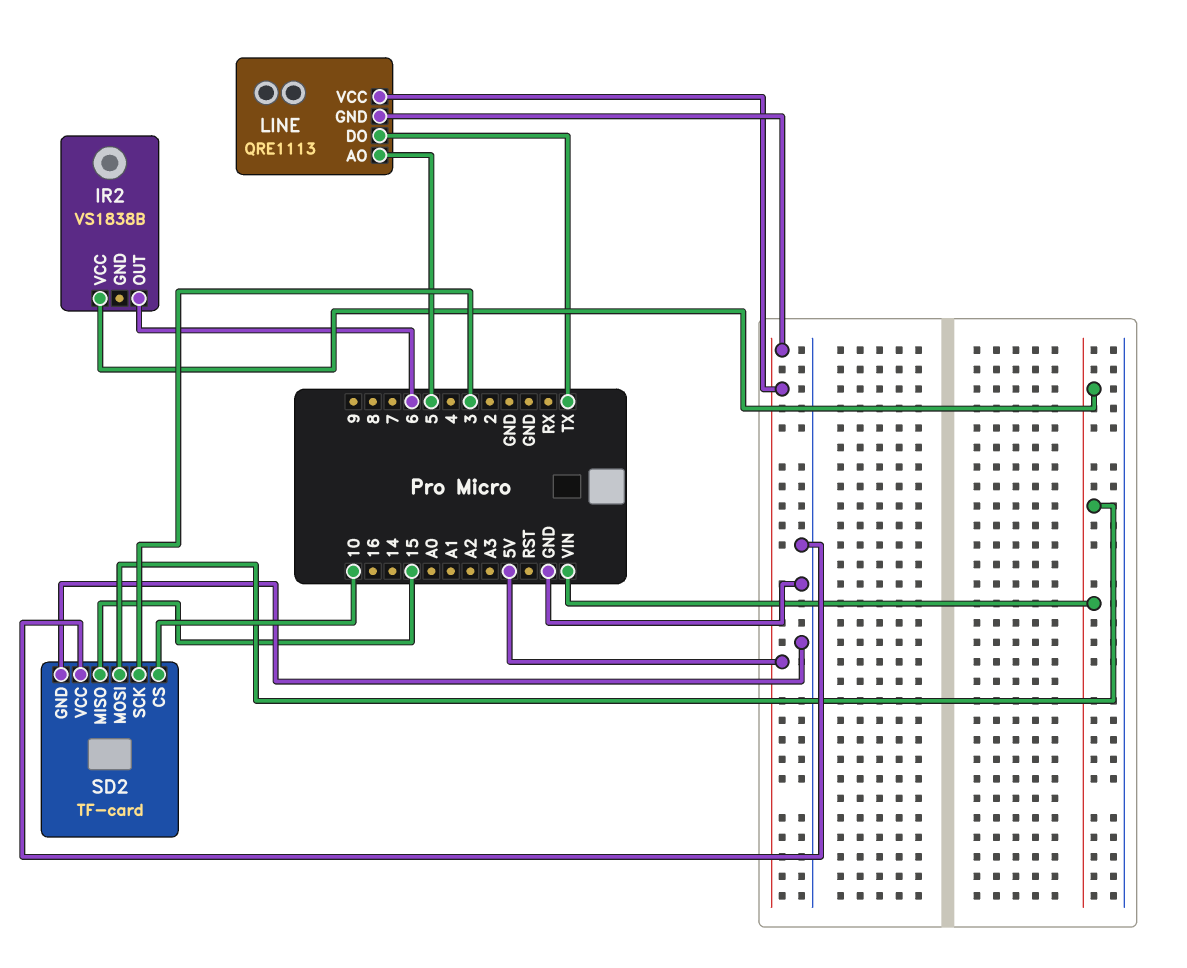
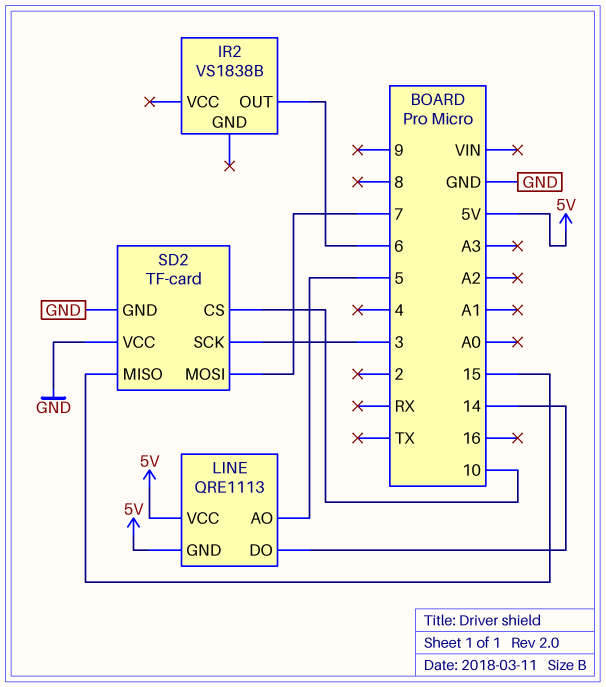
IR2 pin VCC: VIN -> none
LINE pin DO: TX -> 14
SD2 pin MOSI: VIN -> 7

